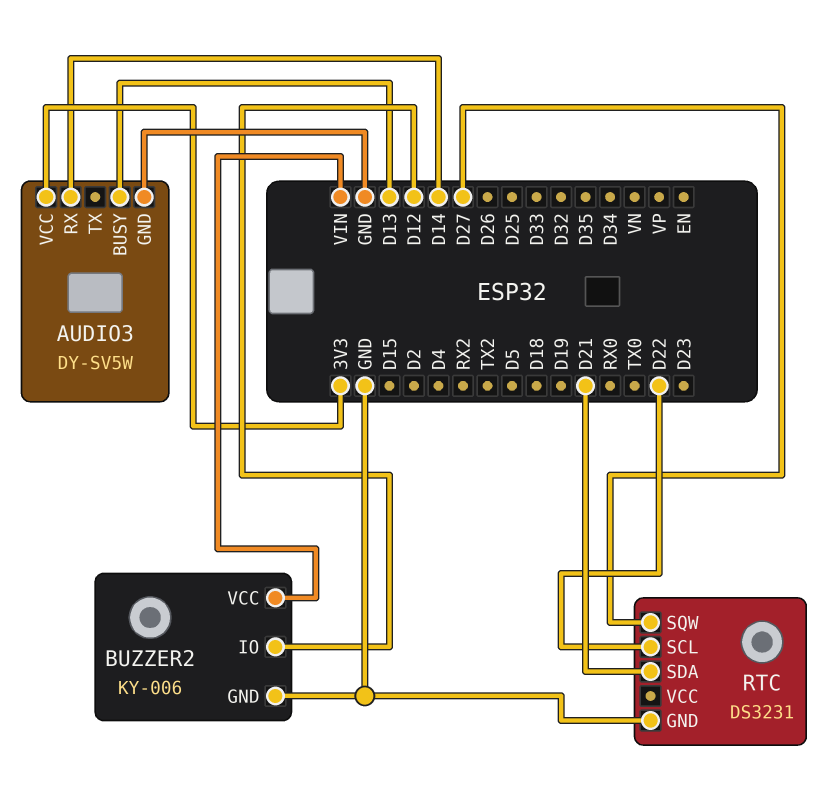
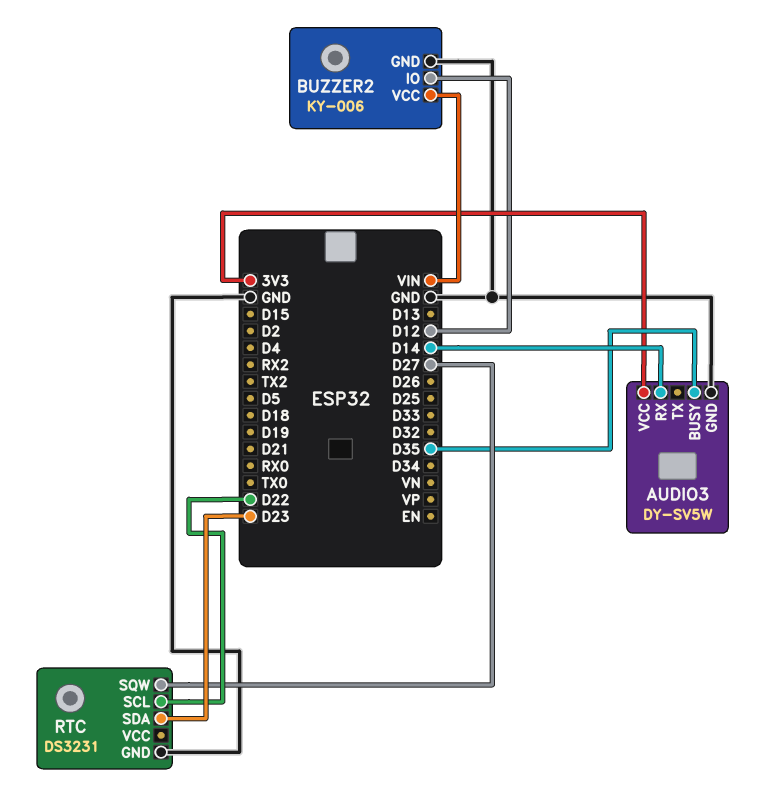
AUDIO3 pin BUSY: D13 -> D35
RTC pin SDA: D21 -> D23

